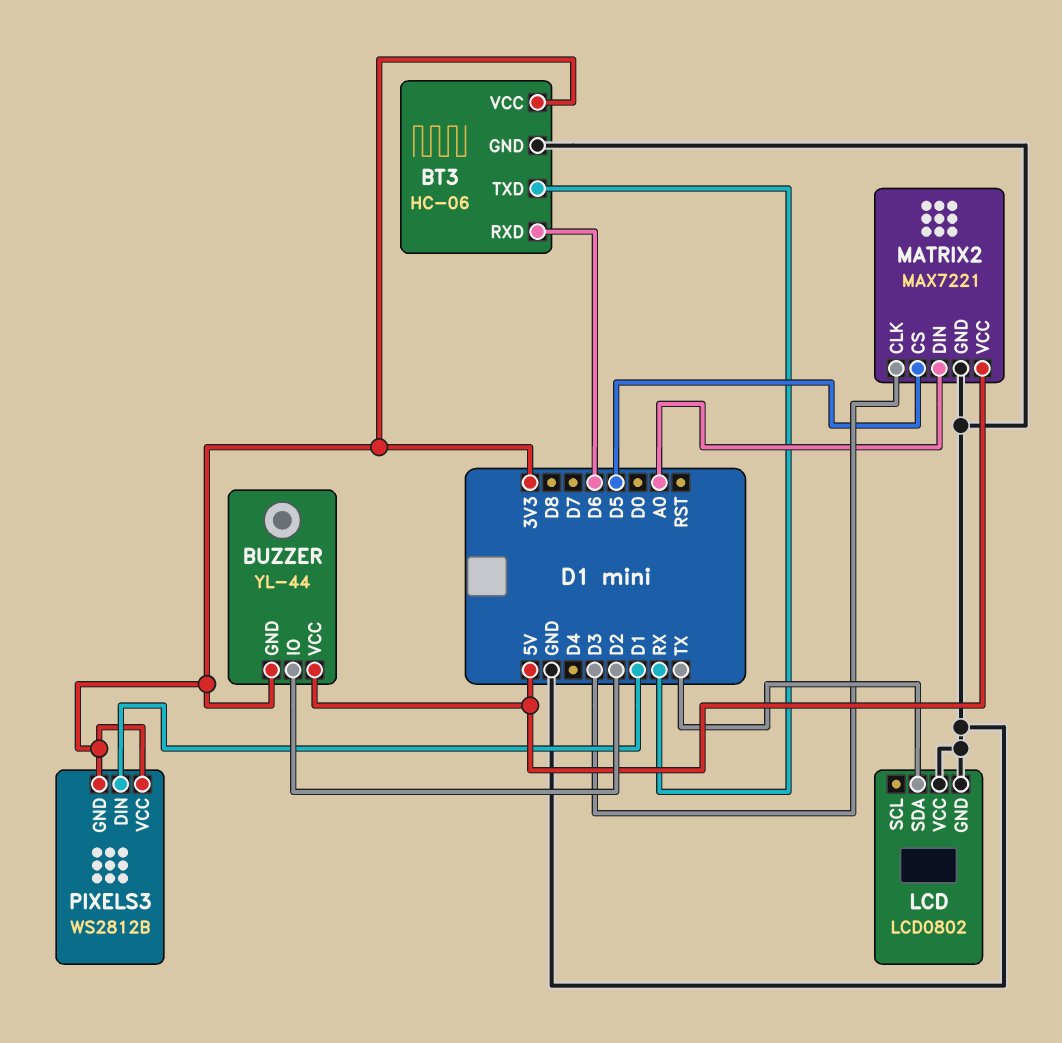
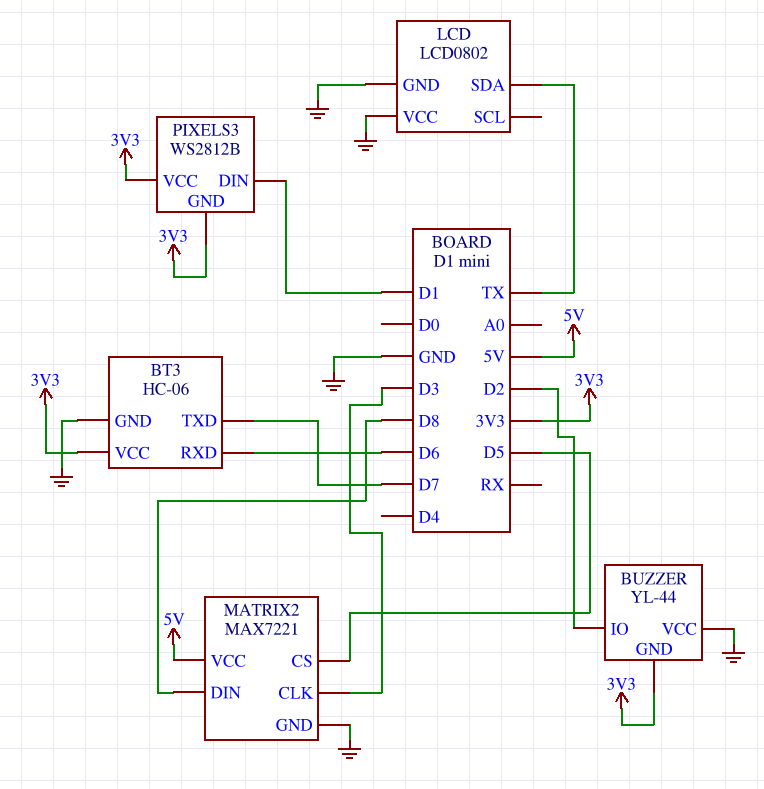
BT3 pin TXD: RX -> D7
BUZZER pin VCC: 5V -> GND
MATRIX2 pin DIN: A0 -> D8

